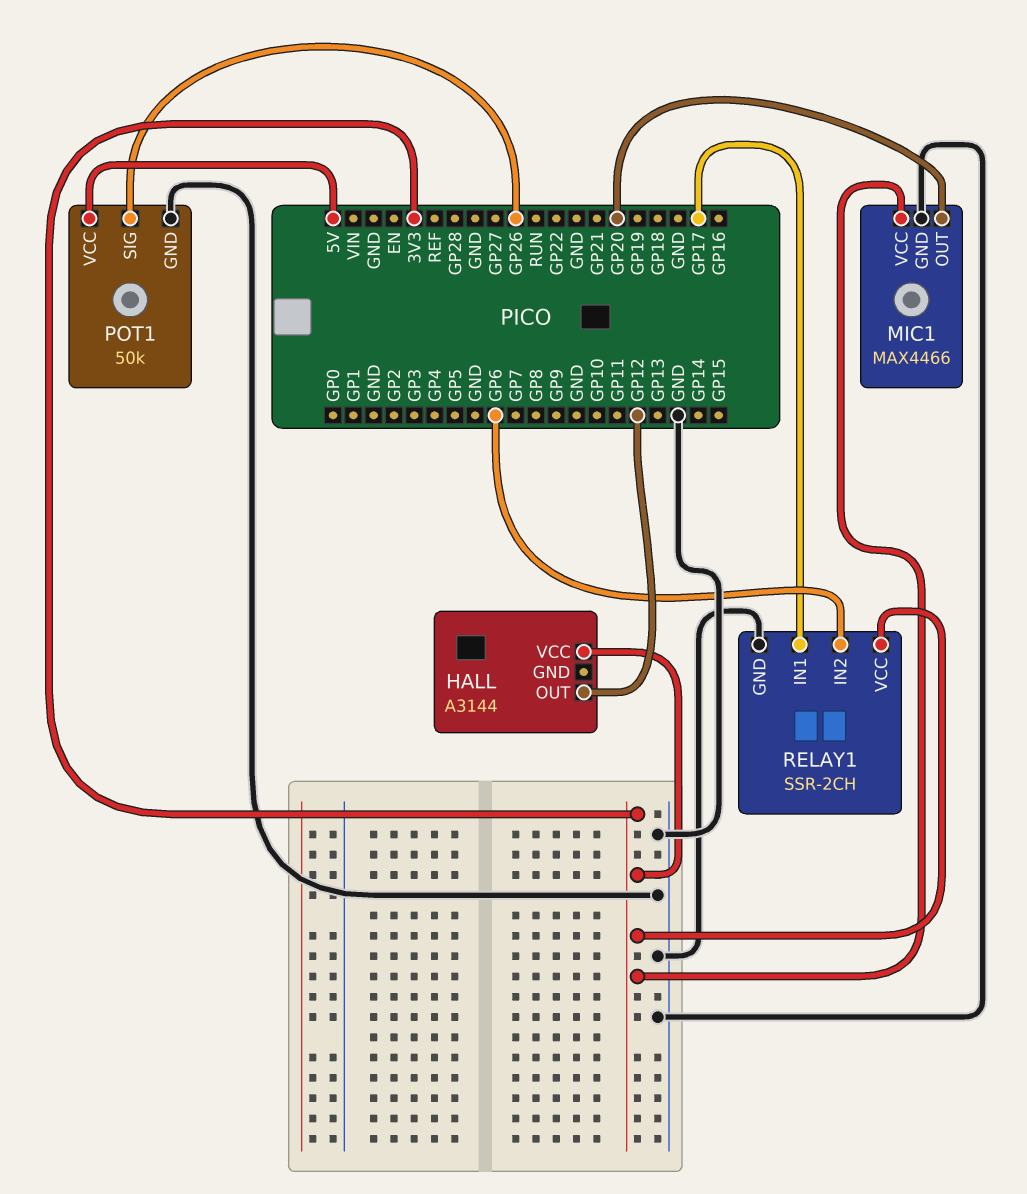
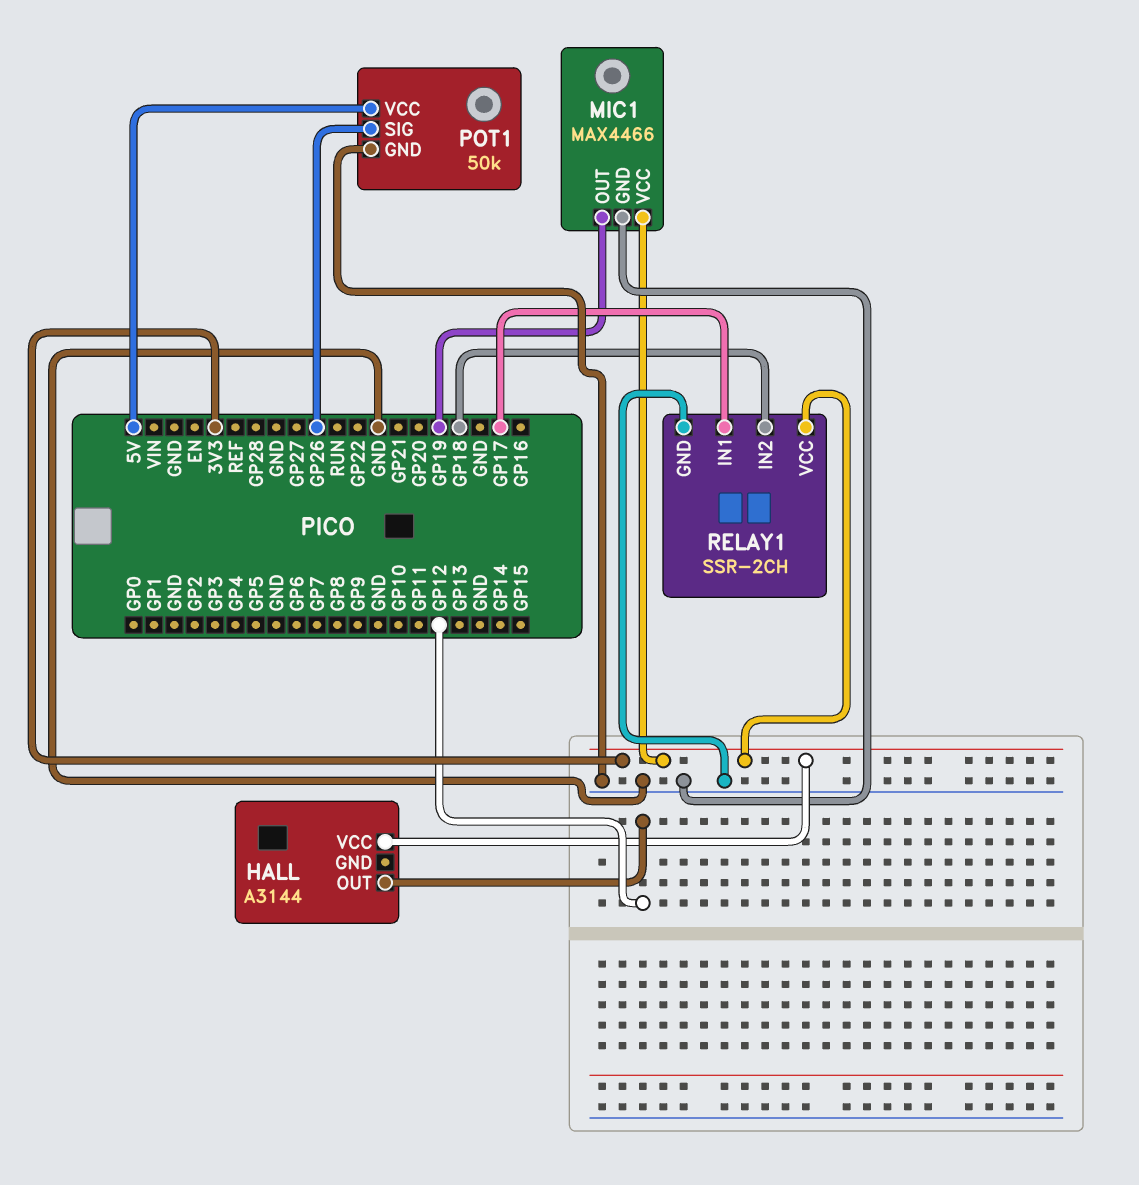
MIC1 pin OUT: GP20 -> GP19
RELAY1 pin IN2: GP6 -> GP18

